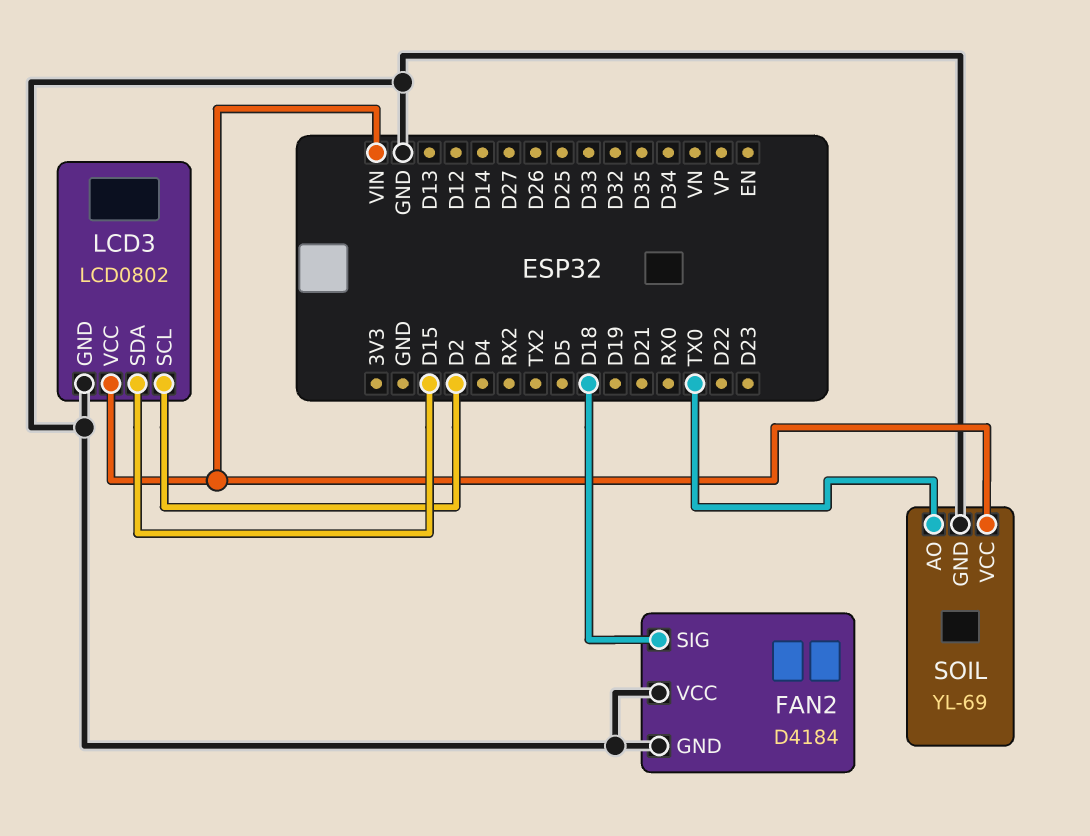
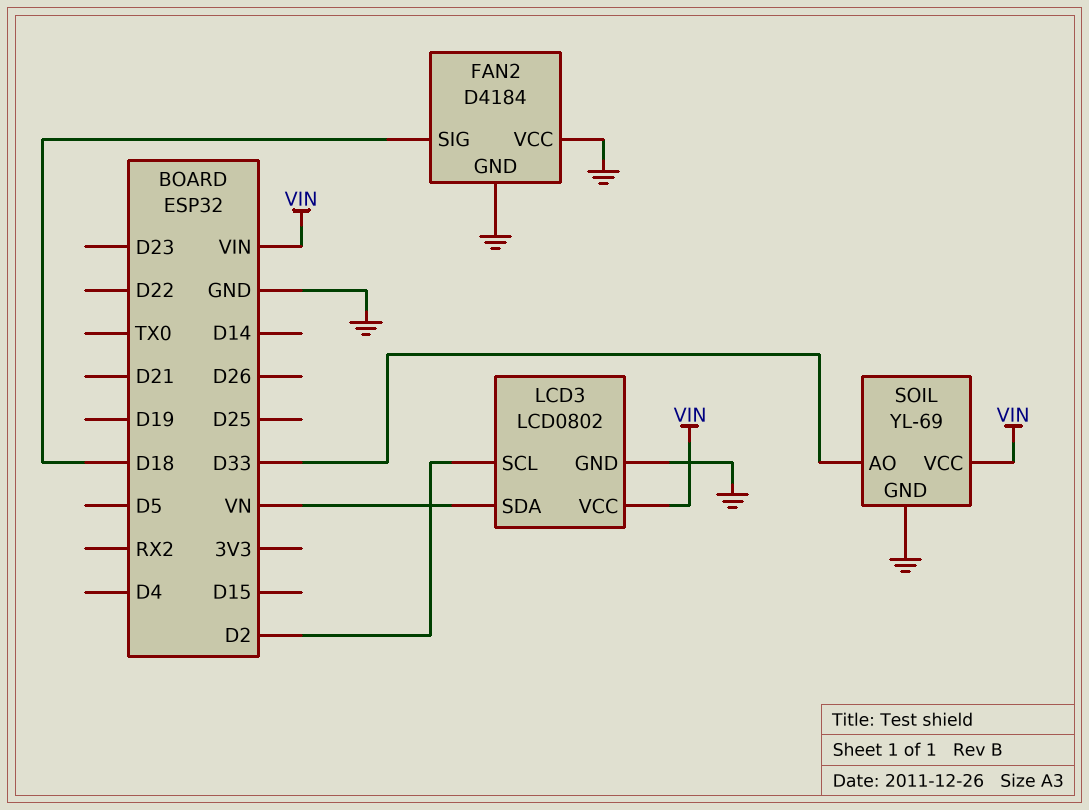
LCD3 pin SDA: D15 -> VN
SOIL pin AO: TX0 -> D33

